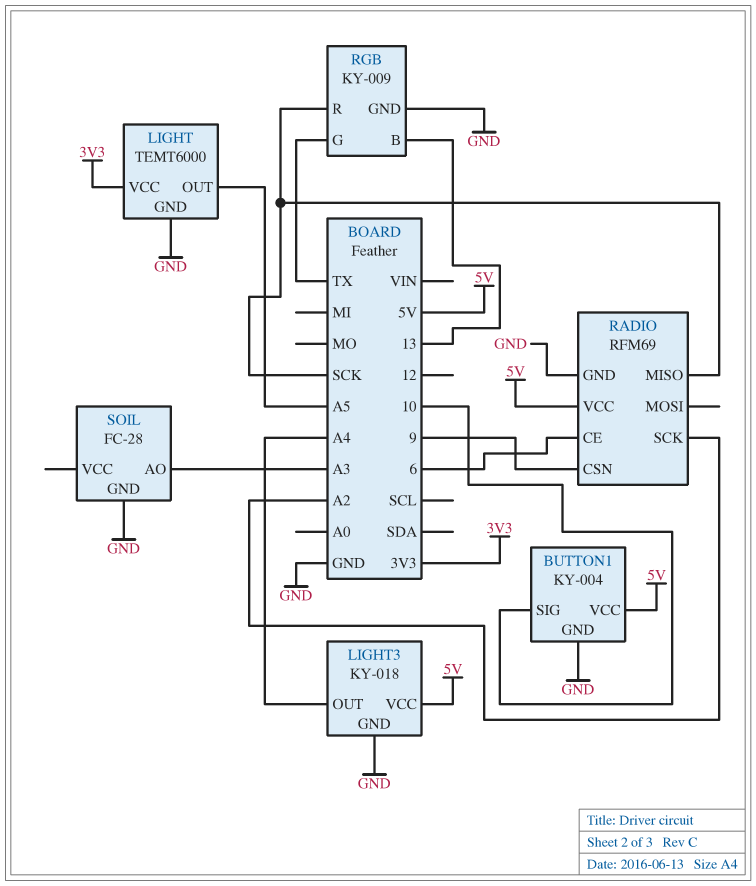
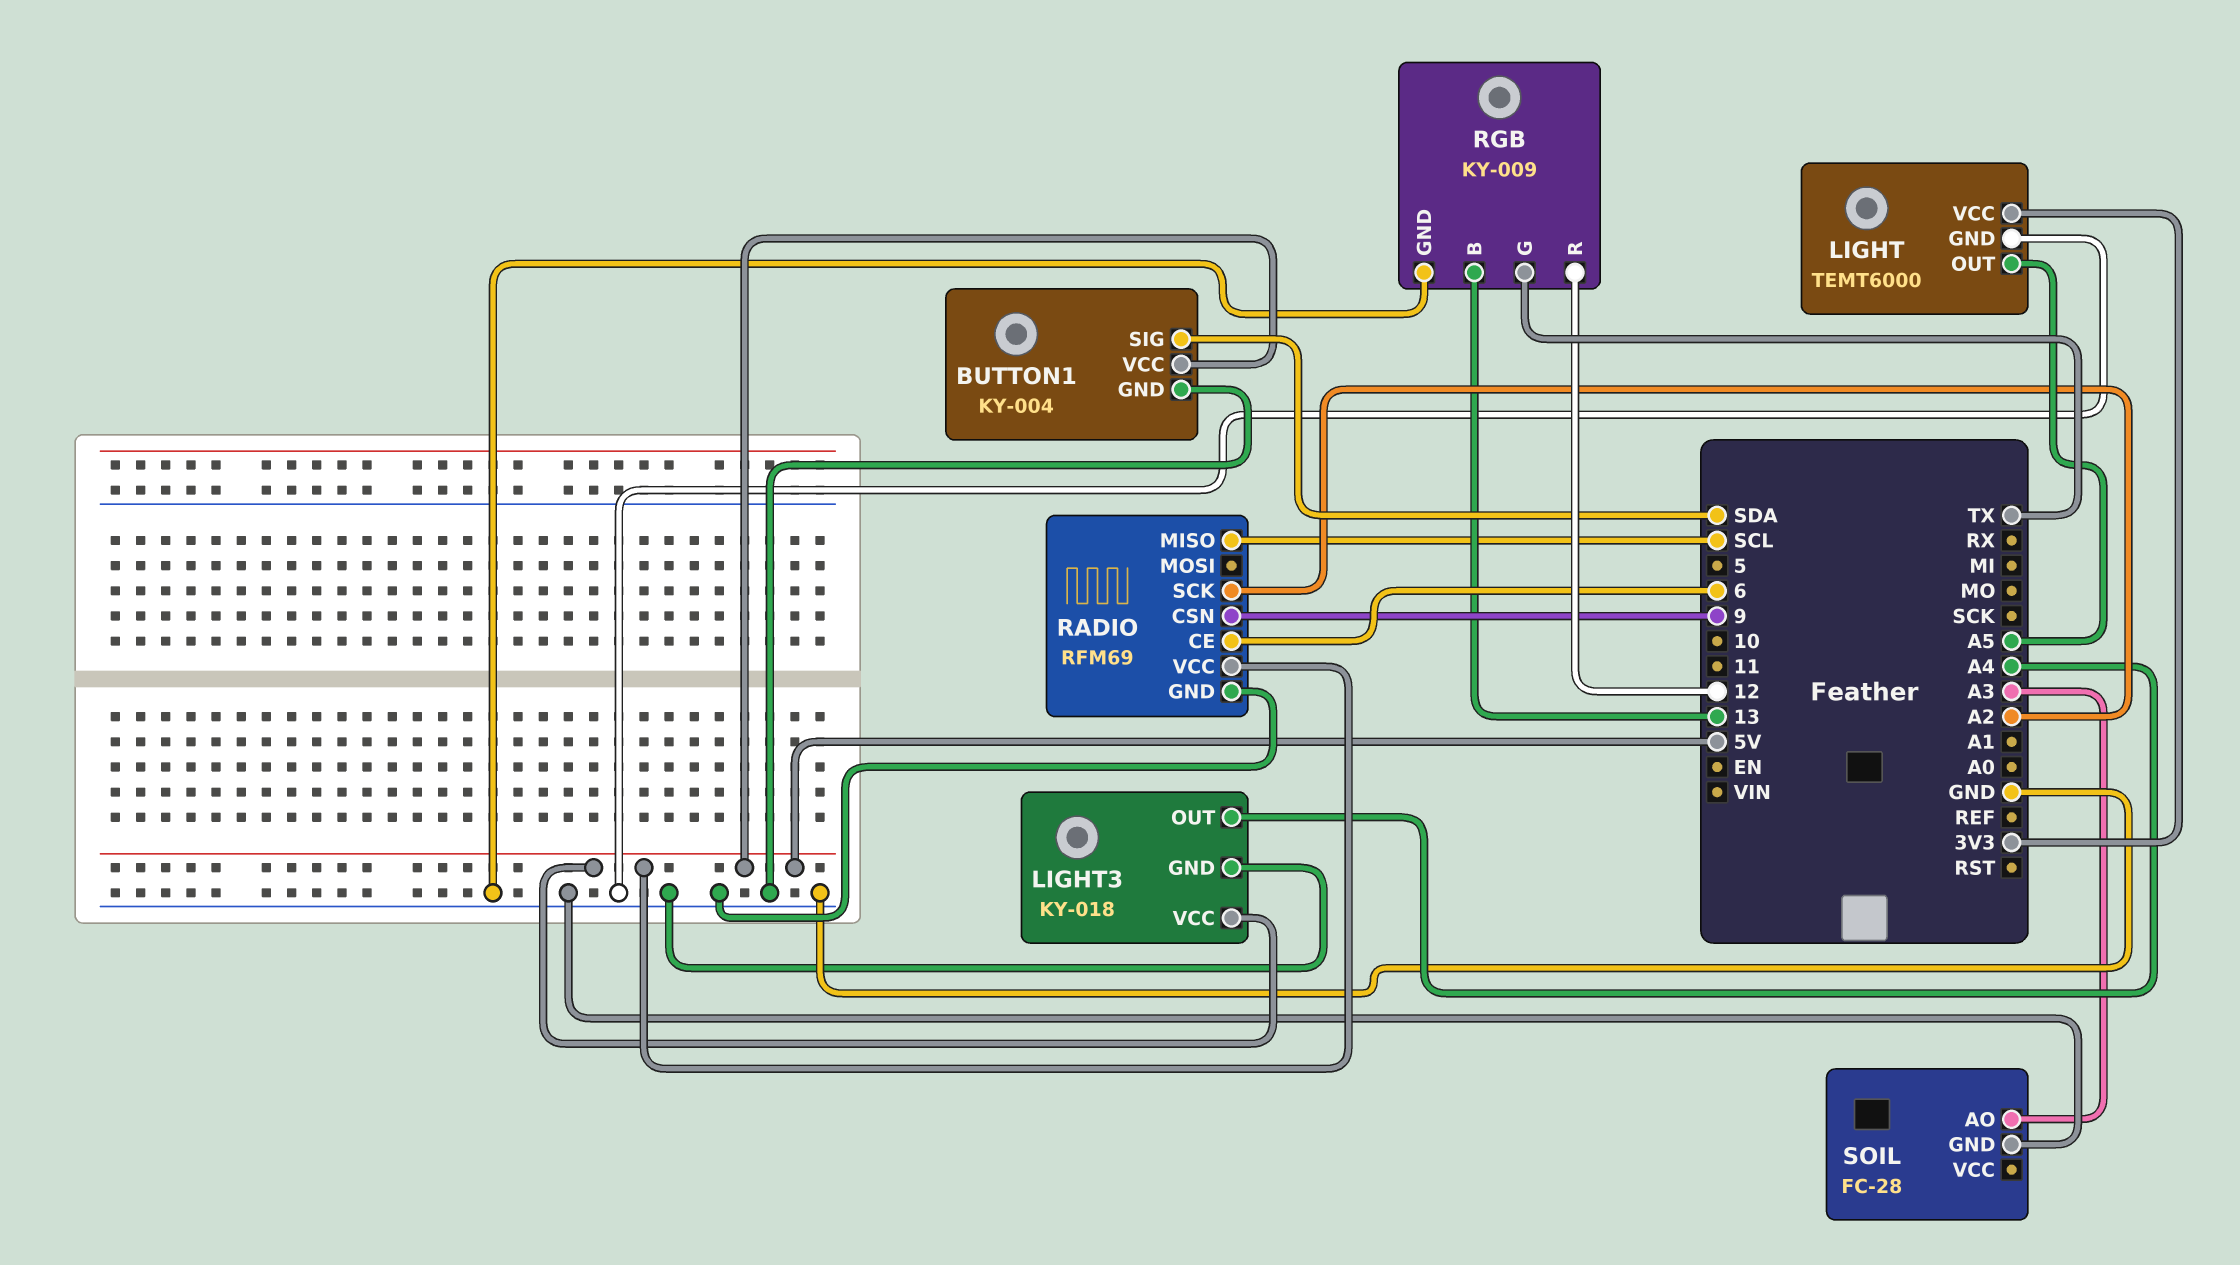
BUTTON1 pin SIG: 10 -> SDA
RADIO pin MISO: SCK -> SCL
RGB pin R: SCK -> 12

